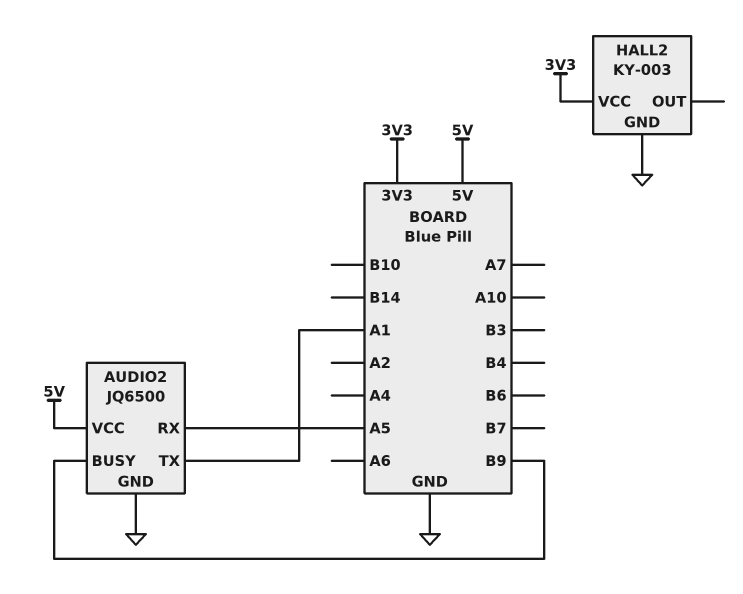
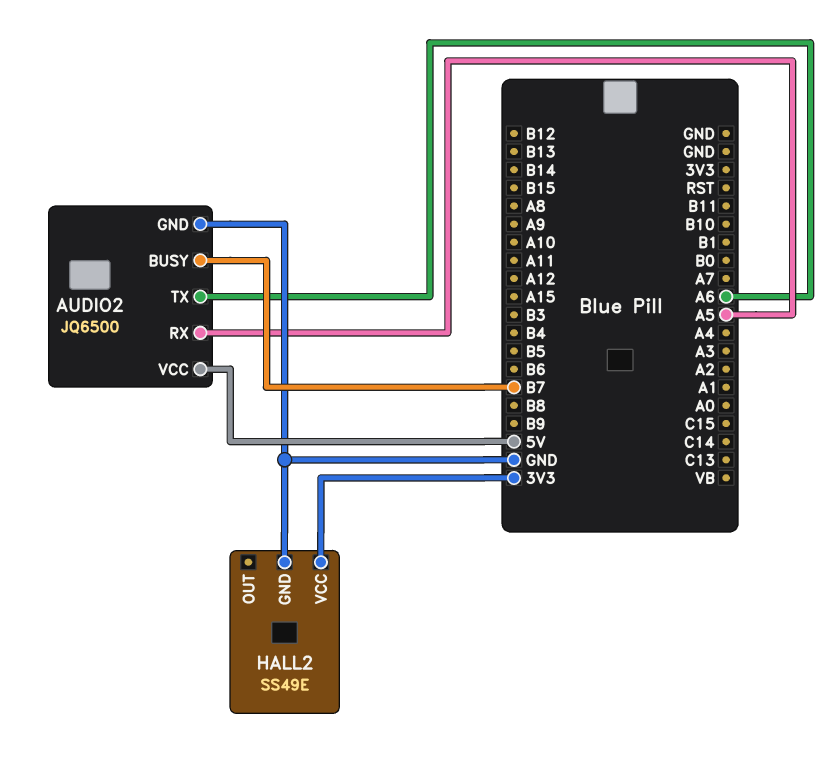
AUDIO2 pin BUSY: B9 -> B7
AUDIO2 pin TX: A1 -> A6
HALL2: KY-003 -> SS49E

